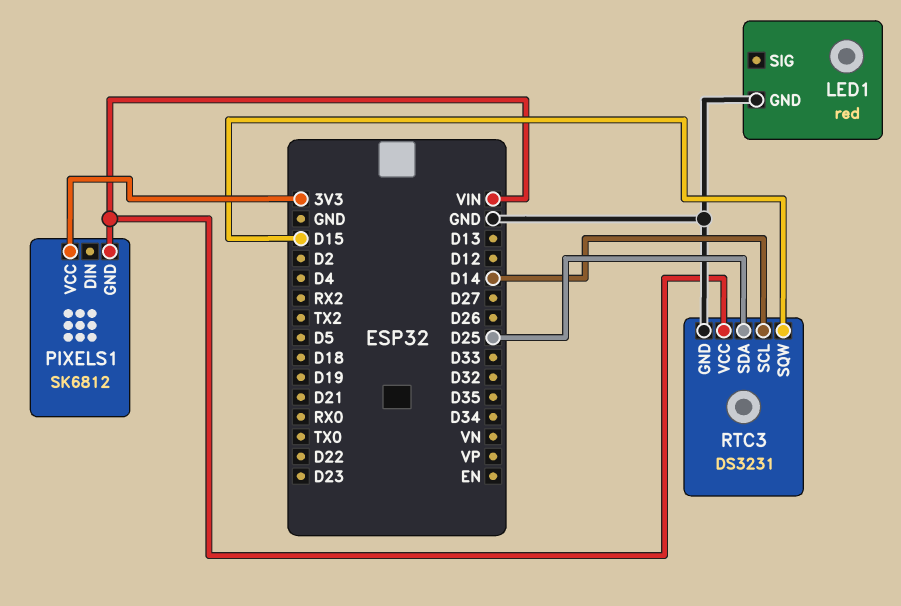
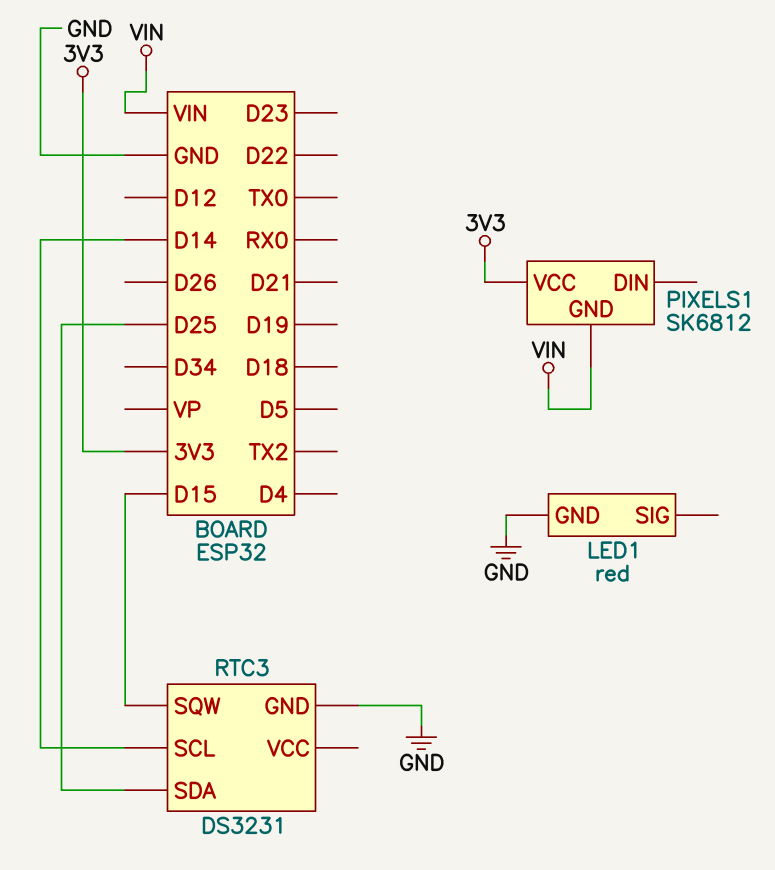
RTC3 pin VCC: VIN -> none

